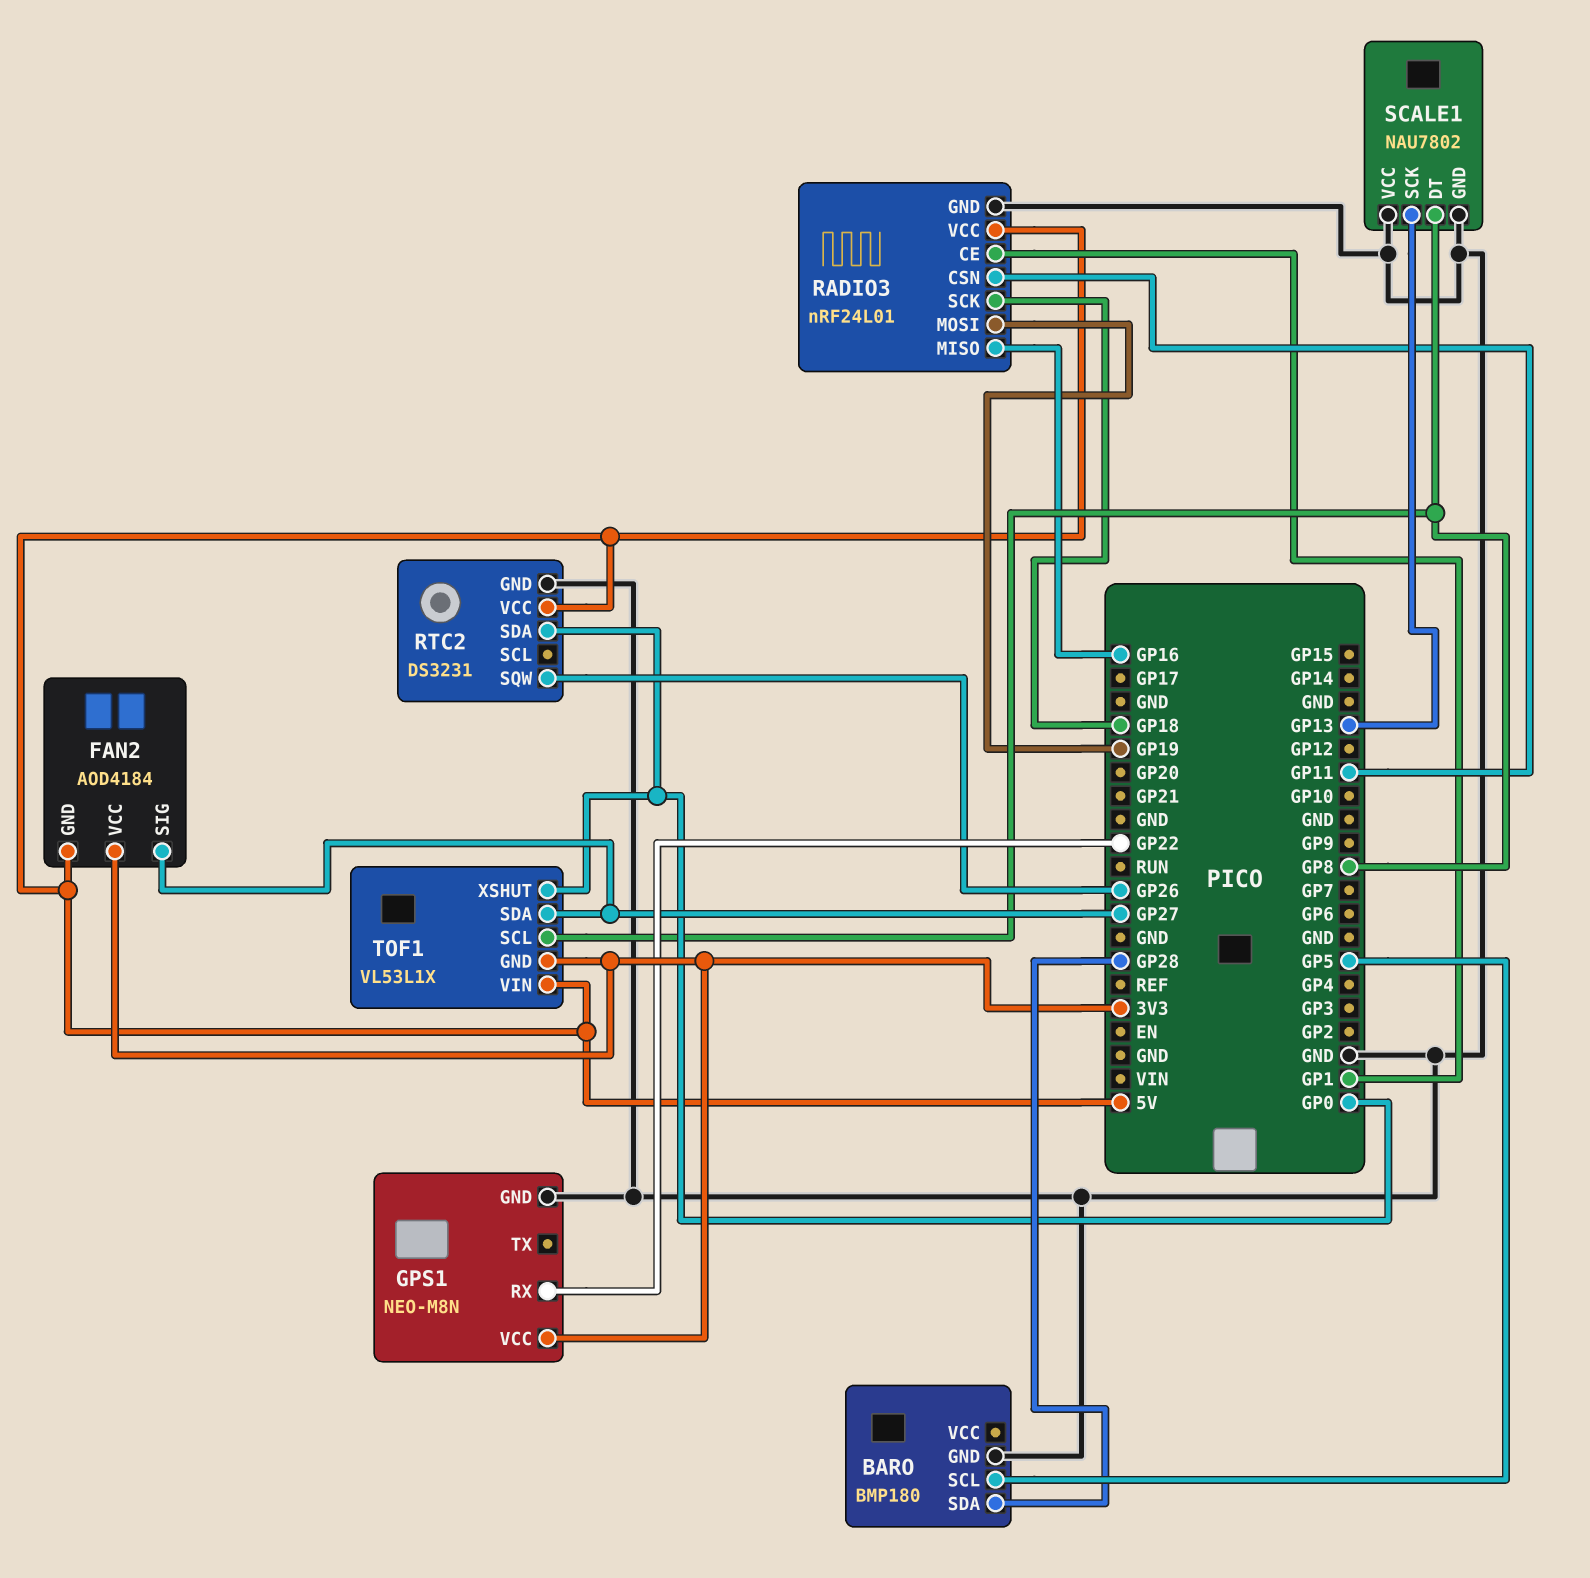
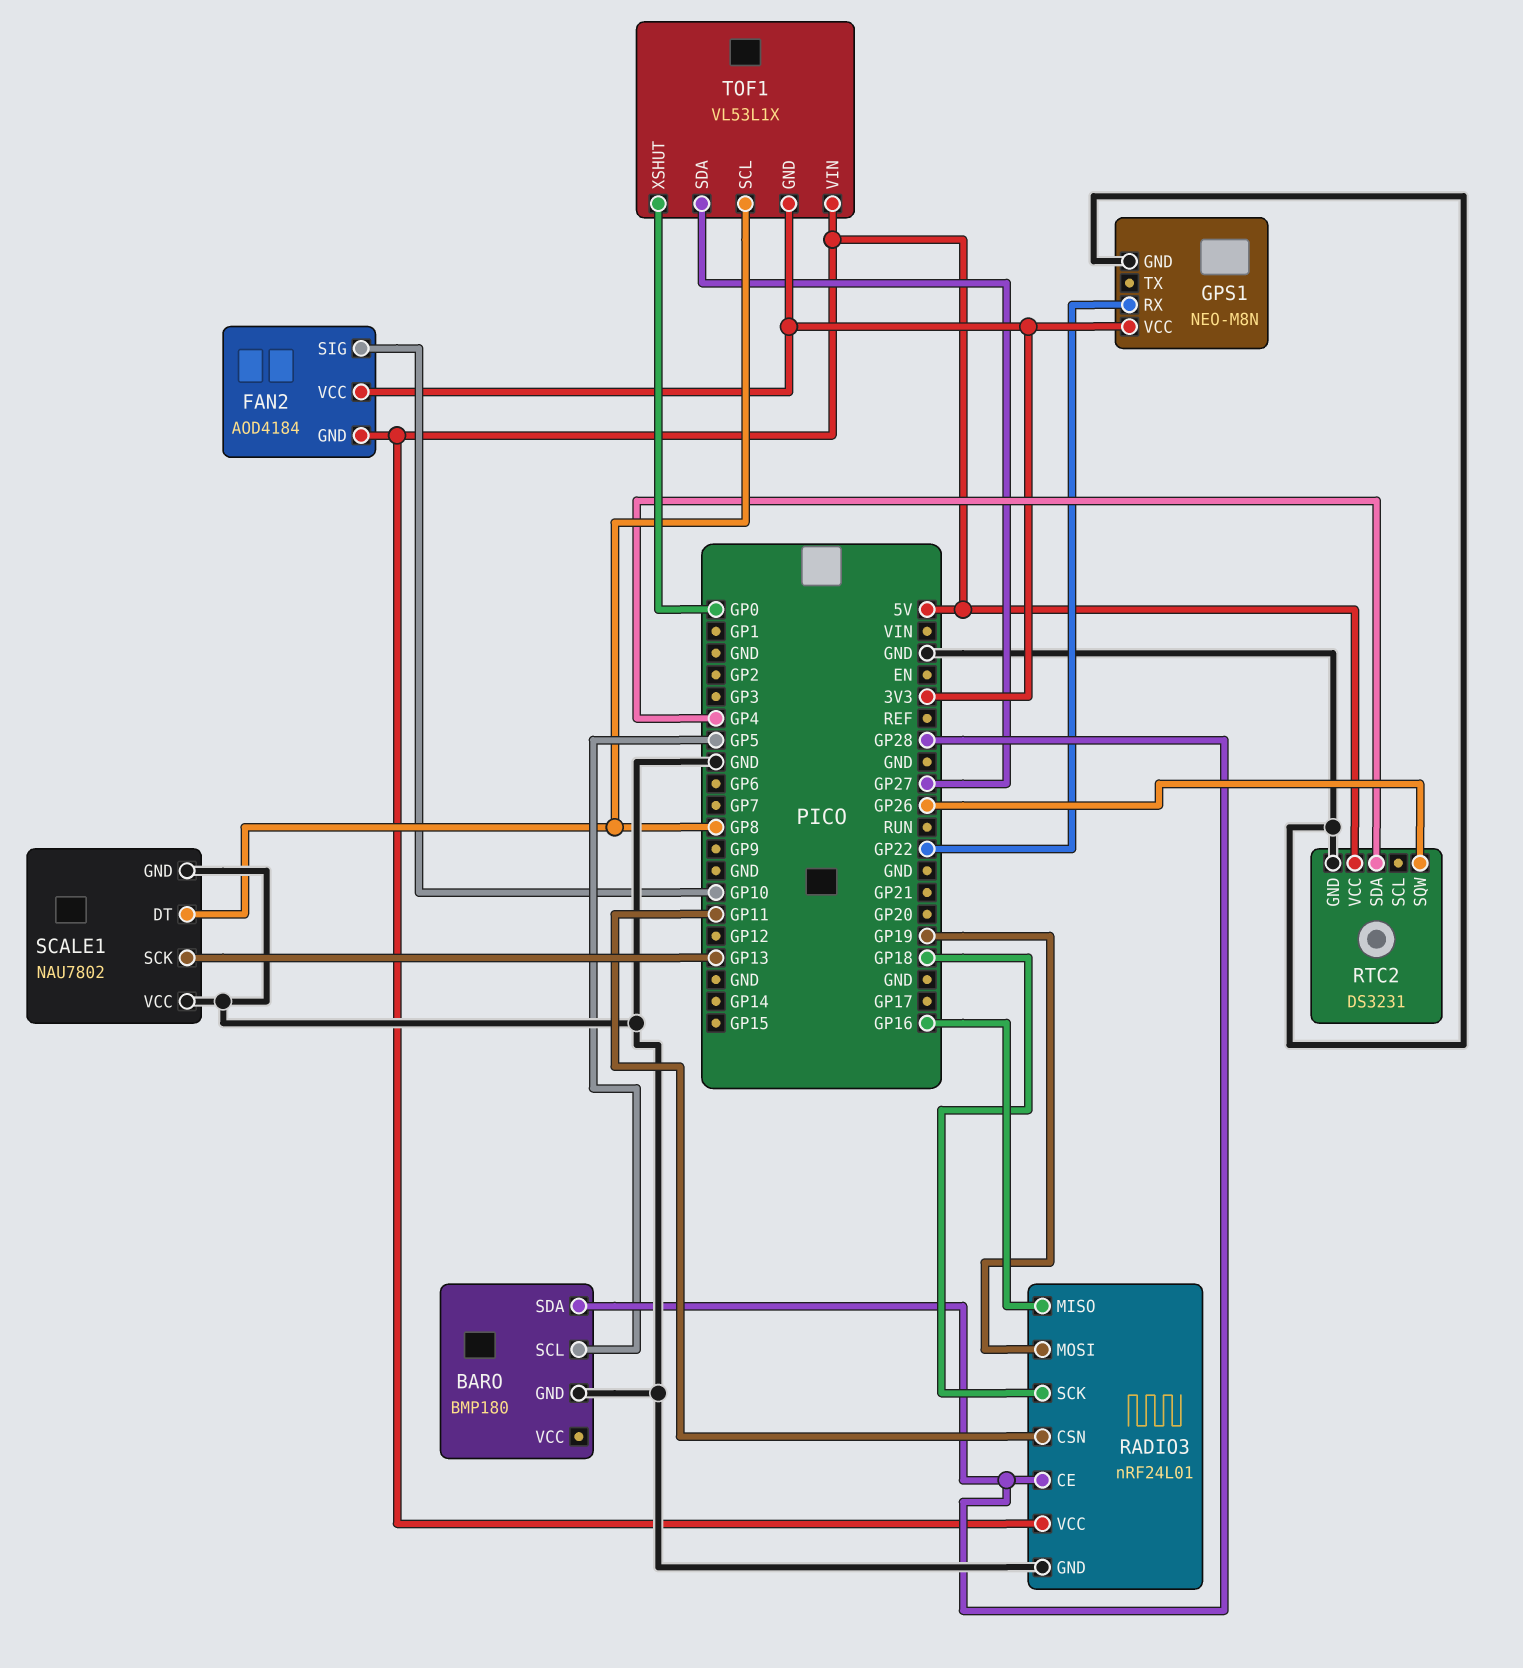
FAN2 pin SIG: GP27 -> GP10
RADIO3 pin CE: GP1 -> GP28
RTC2 pin SDA: GP0 -> GP4

